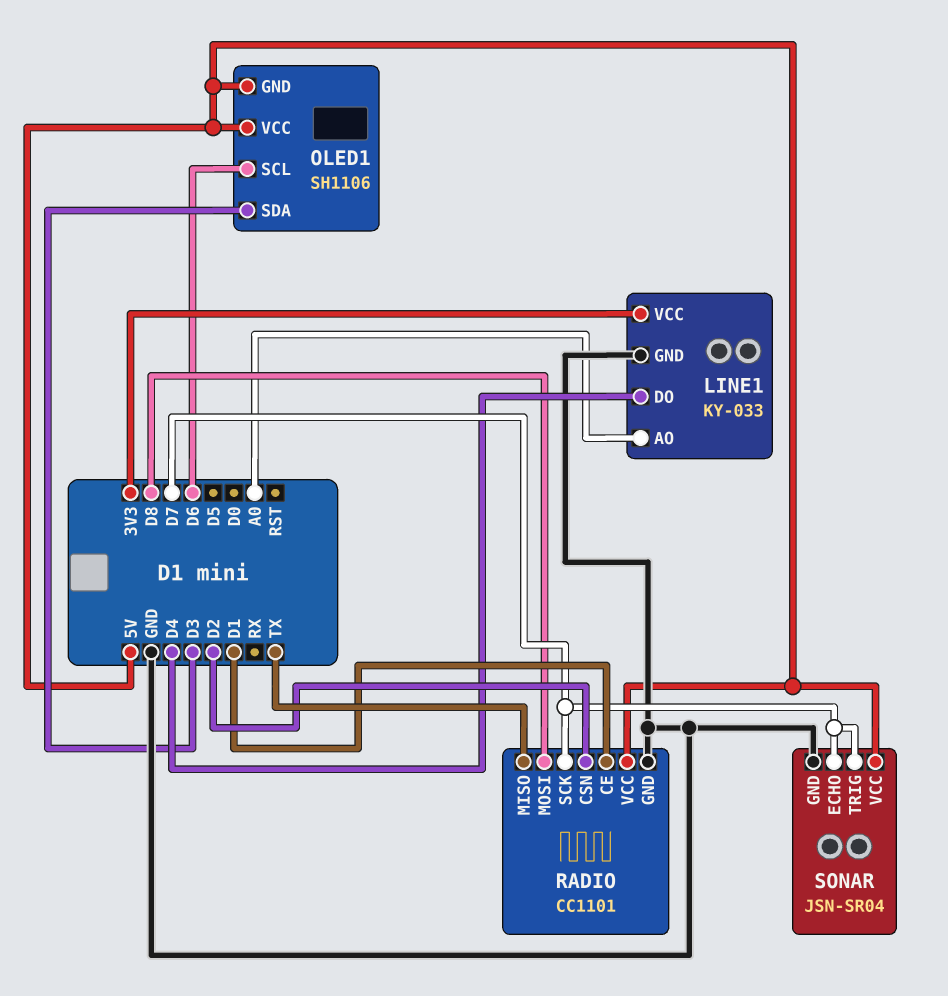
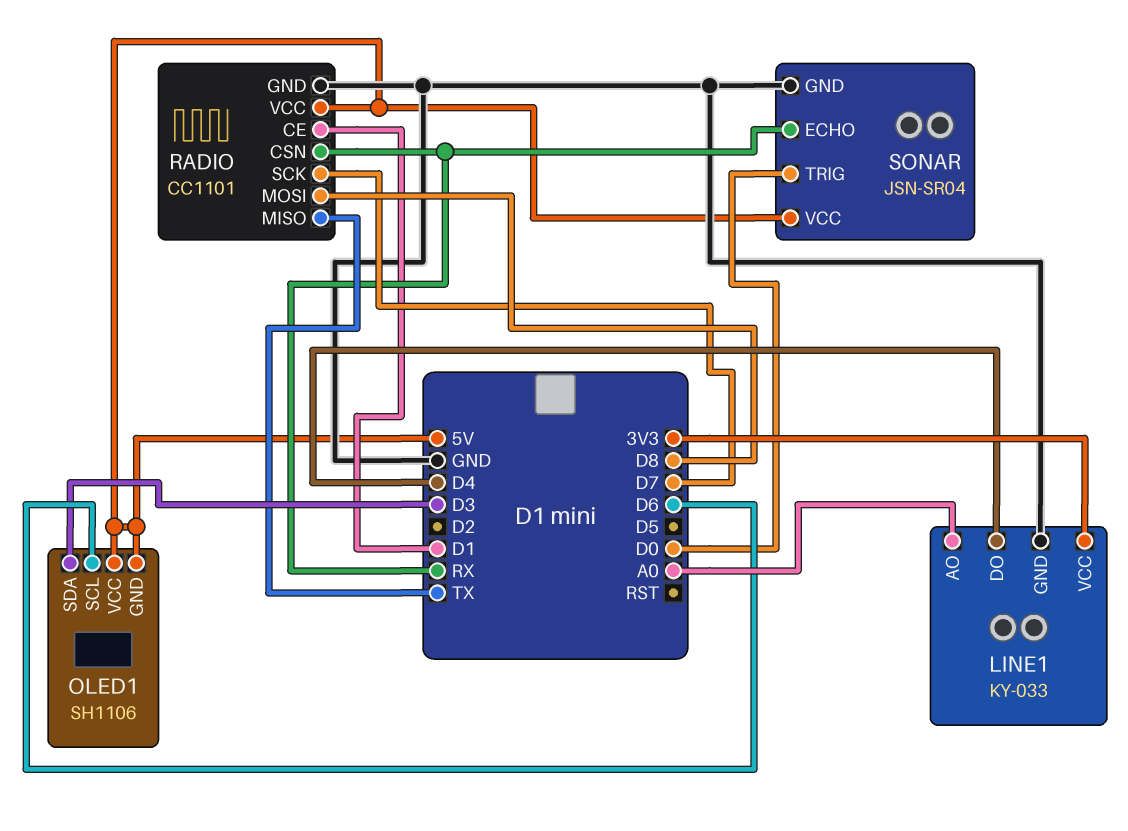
RADIO pin CSN: D2 -> RX
SONAR pin ECHO: D7 -> RX
SONAR pin TRIG: D7 -> D0

